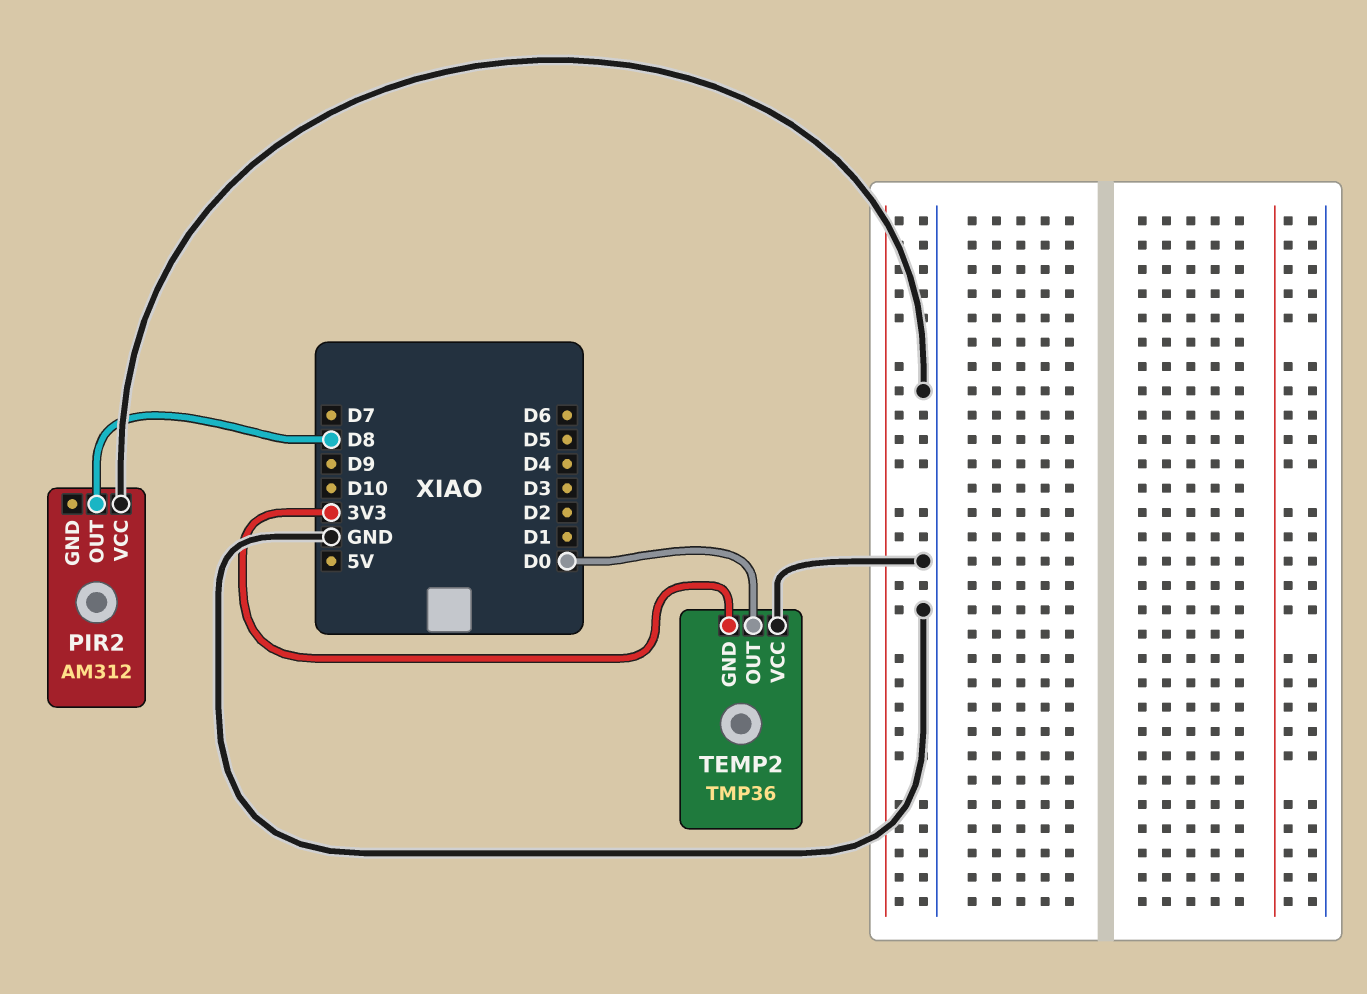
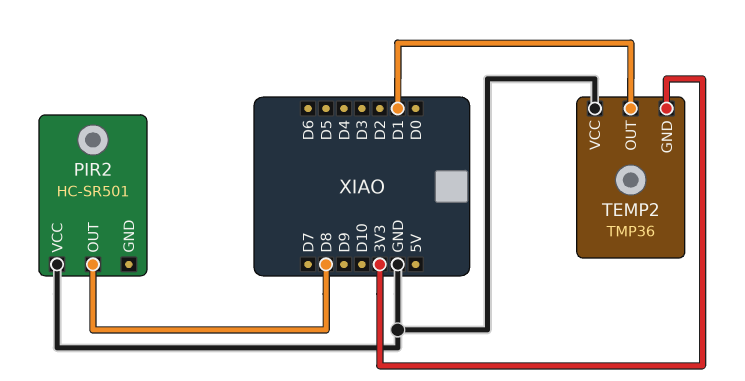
PIR2: AM312 -> HC-SR501
TEMP2 pin OUT: D0 -> D1

